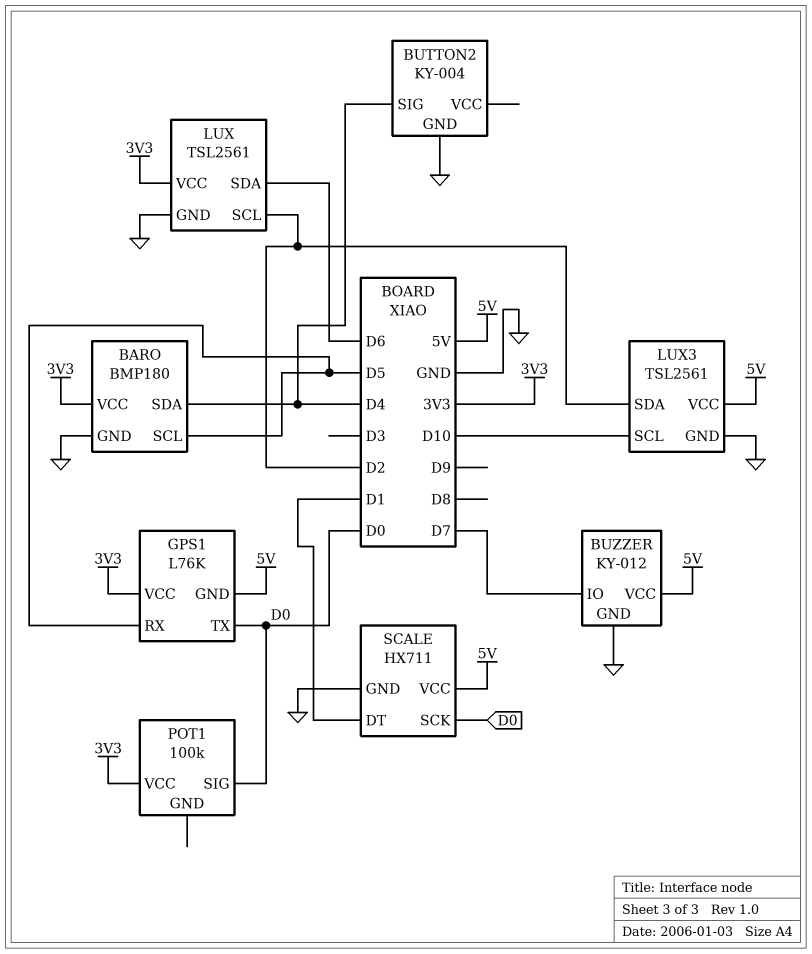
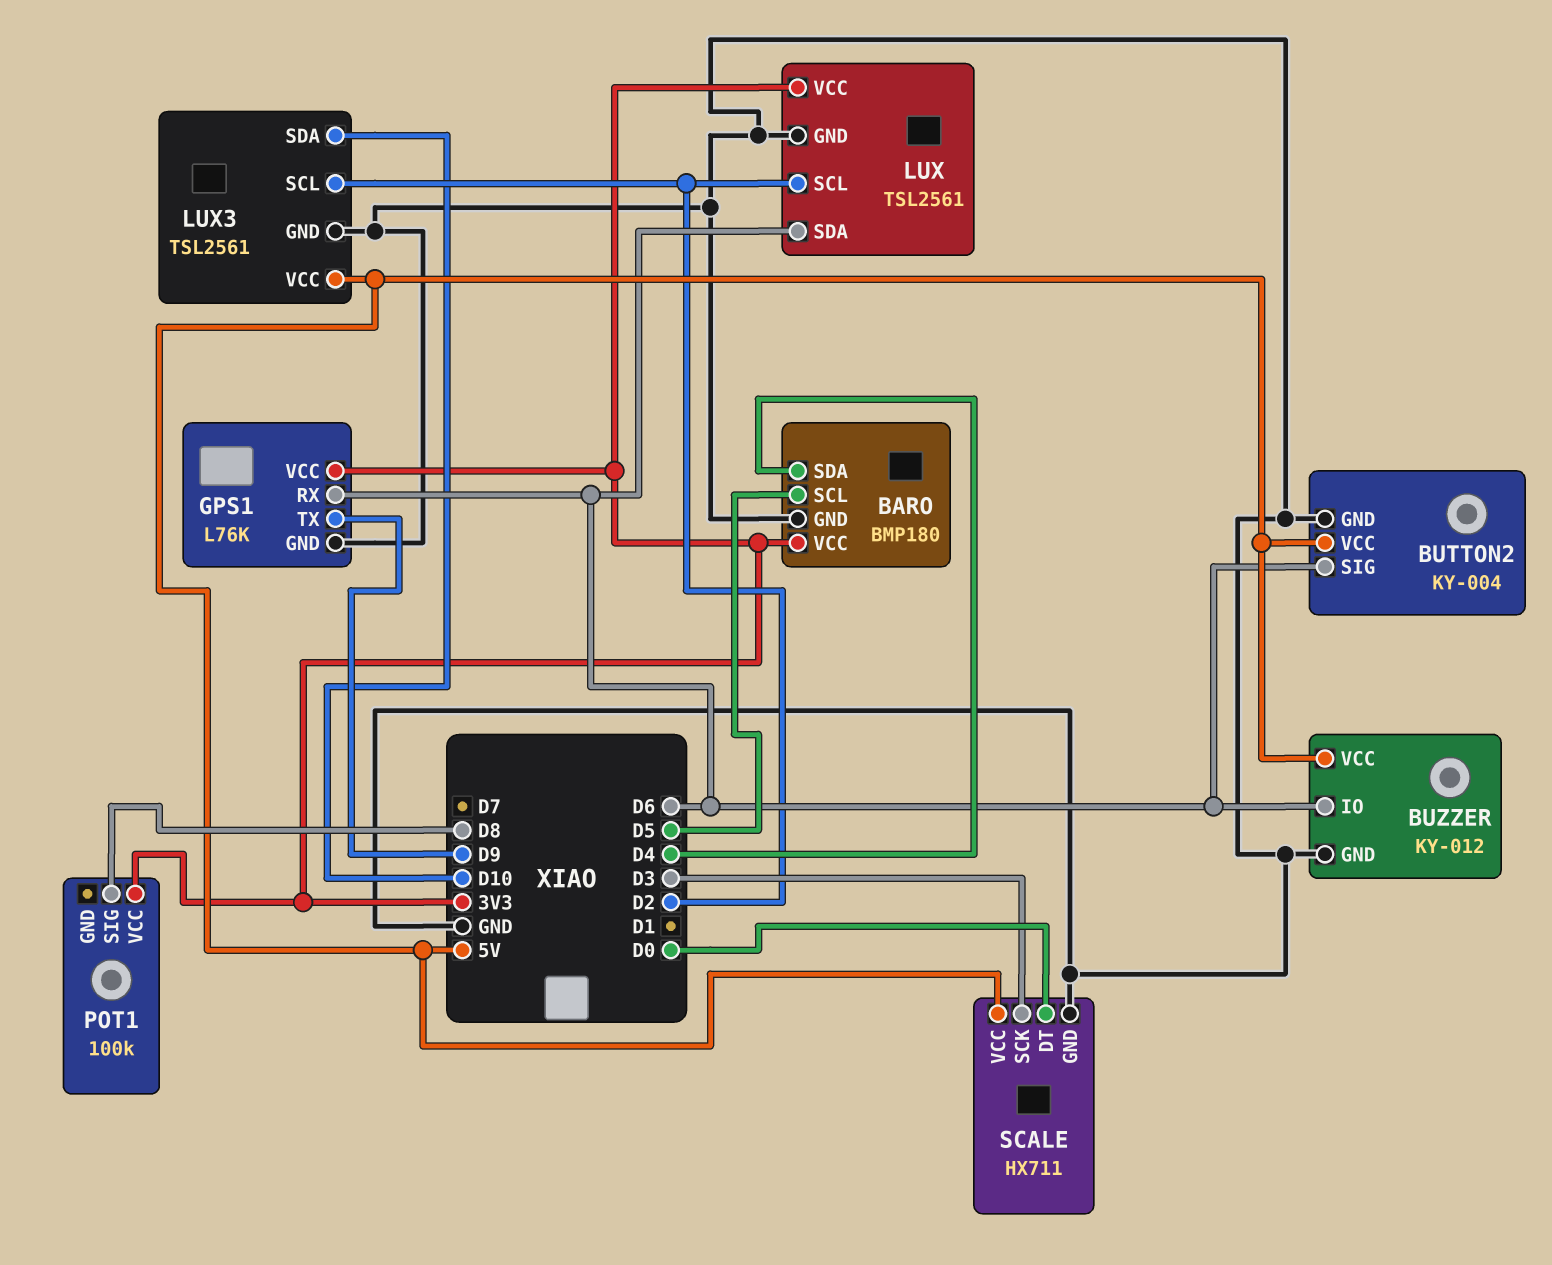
BUTTON2 pin SIG: D4 -> D6
BUTTON2 pin VCC: none -> 5V
BUZZER pin IO: D7 -> D6
GPS1 pin GND: 5V -> GND
GPS1 pin RX: D5 -> D6
GPS1 pin TX: D0 -> D9
LUX3 pin SCL: D10 -> D2
LUX3 pin SDA: D2 -> D10
POT1 pin SIG: D0 -> D8
SCALE pin DT: D1 -> D0
SCALE pin SCK: D0 -> D3

